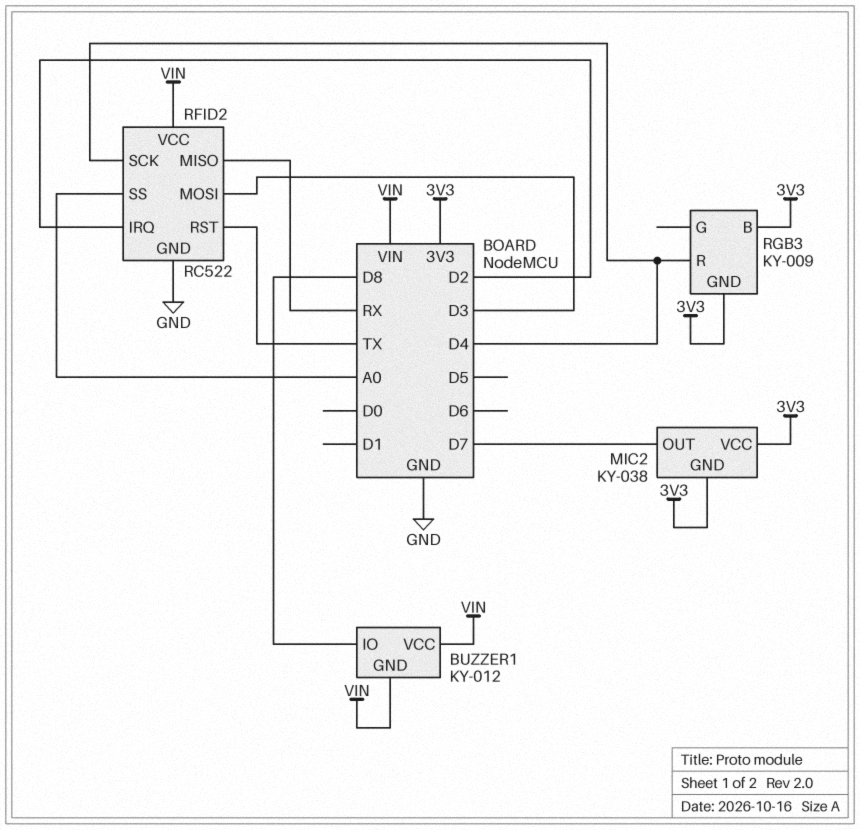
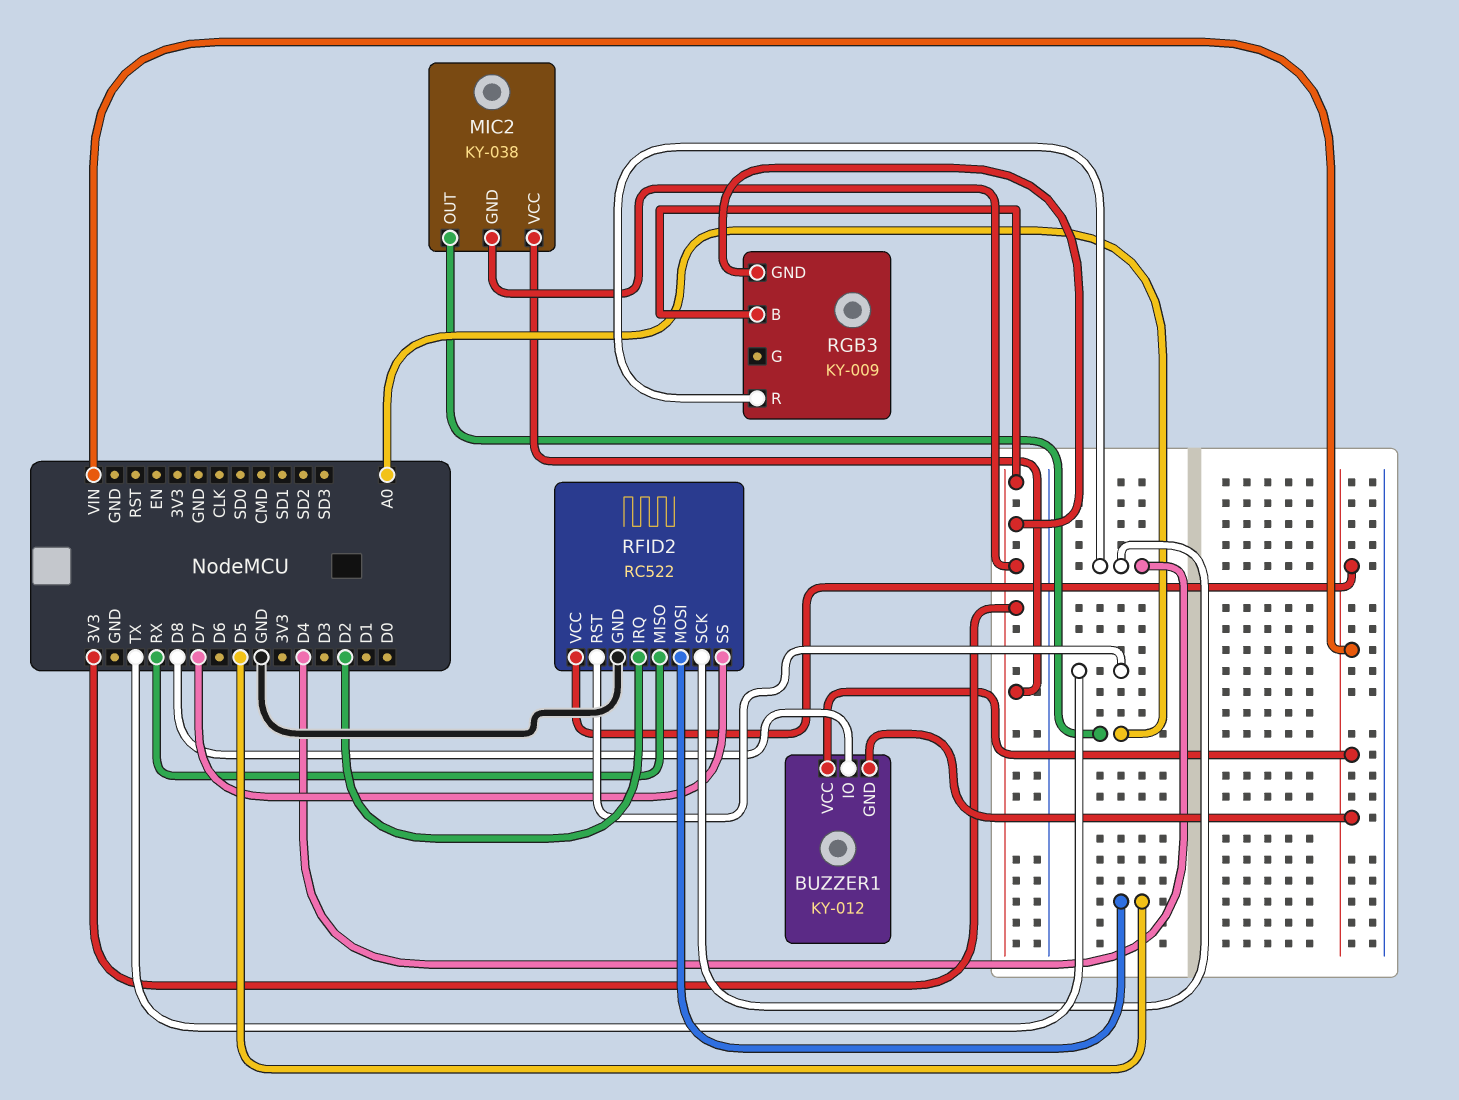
MIC2 pin OUT: D7 -> A0
RFID2 pin MOSI: D3 -> D5
RFID2 pin SS: A0 -> D7

